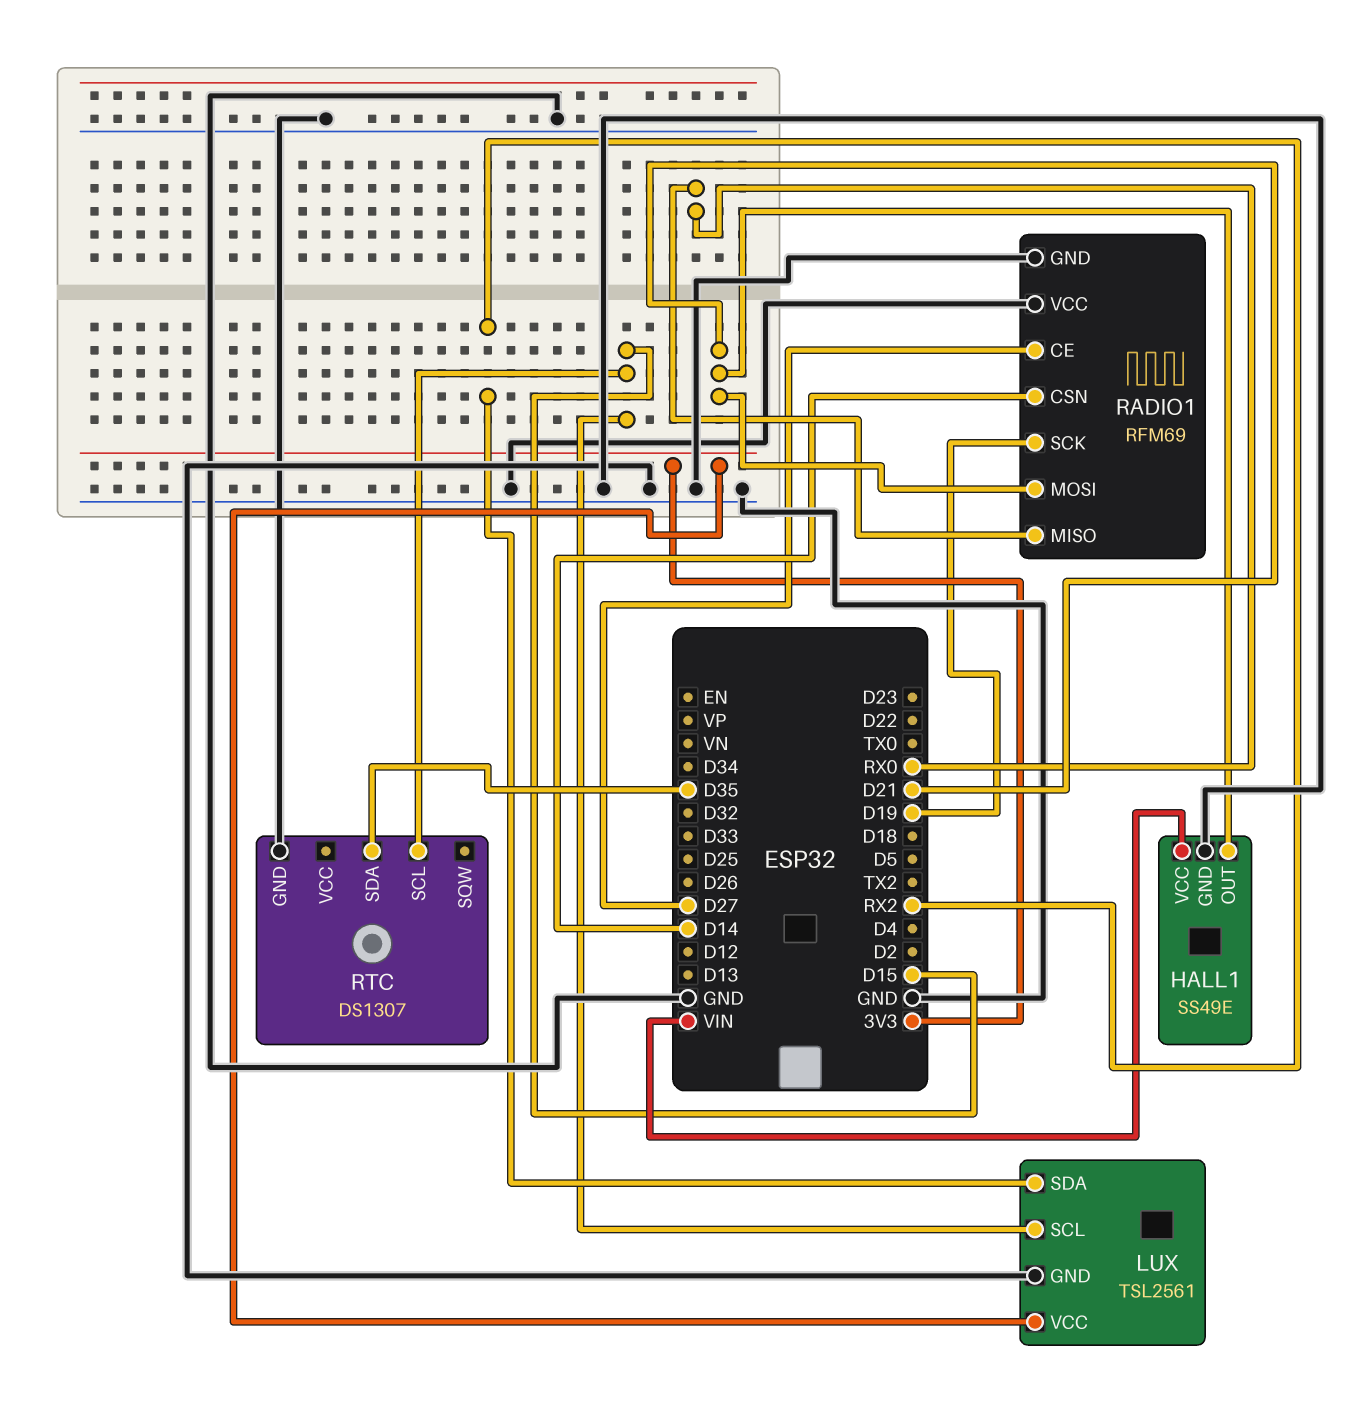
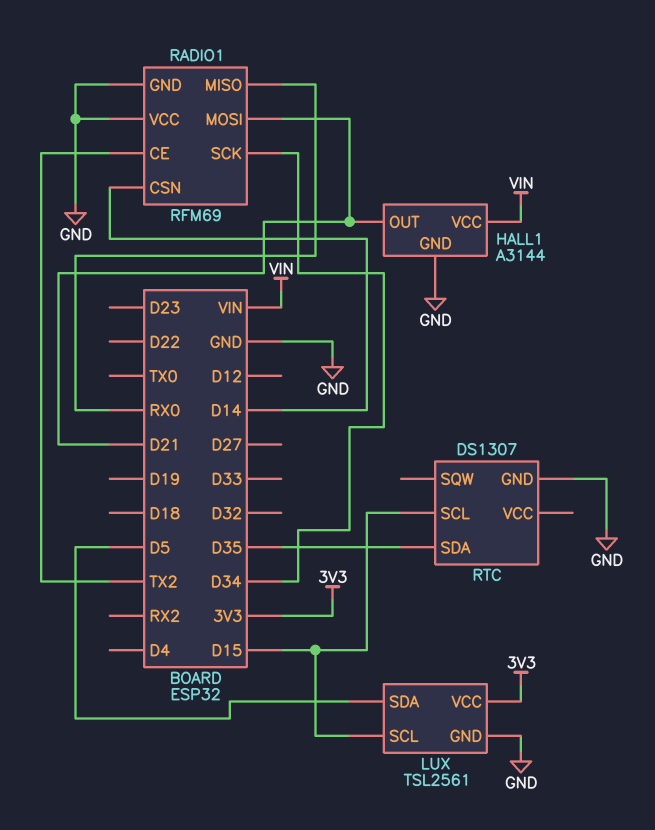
HALL1: SS49E -> A3144
LUX pin SDA: RX2 -> D5
RADIO1 pin CE: D27 -> TX2
RADIO1 pin SCK: D19 -> D34

